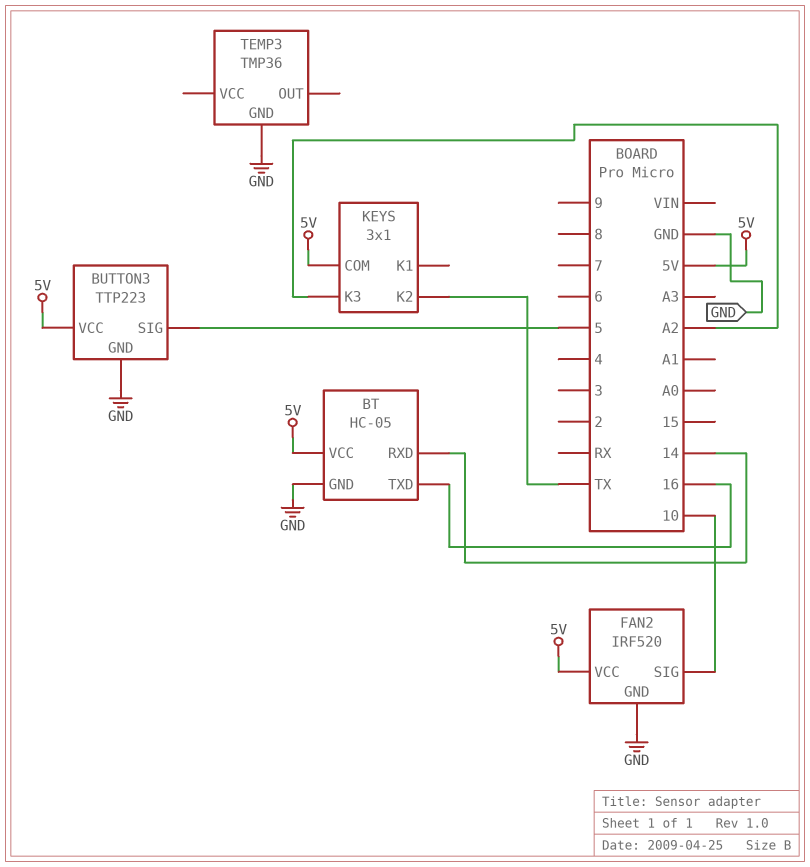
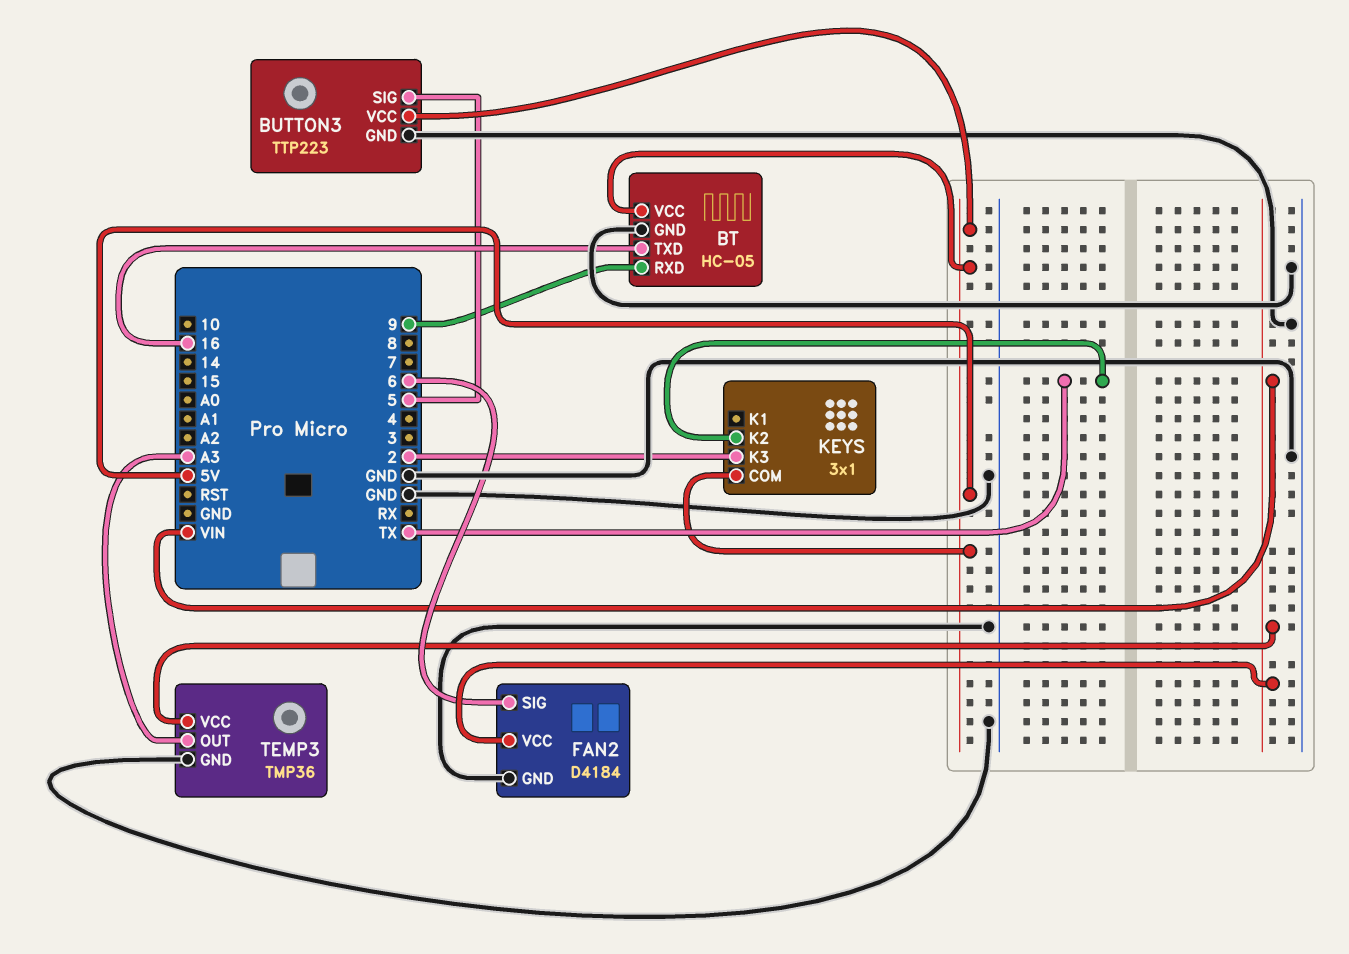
BT pin RXD: 14 -> 9
FAN2: IRF520 -> D4184
FAN2 pin SIG: 10 -> 6
FAN2 pin VCC: 5V -> VIN
KEYS pin K3: A2 -> 2
TEMP3 pin OUT: none -> A3
TEMP3 pin VCC: none -> VIN

